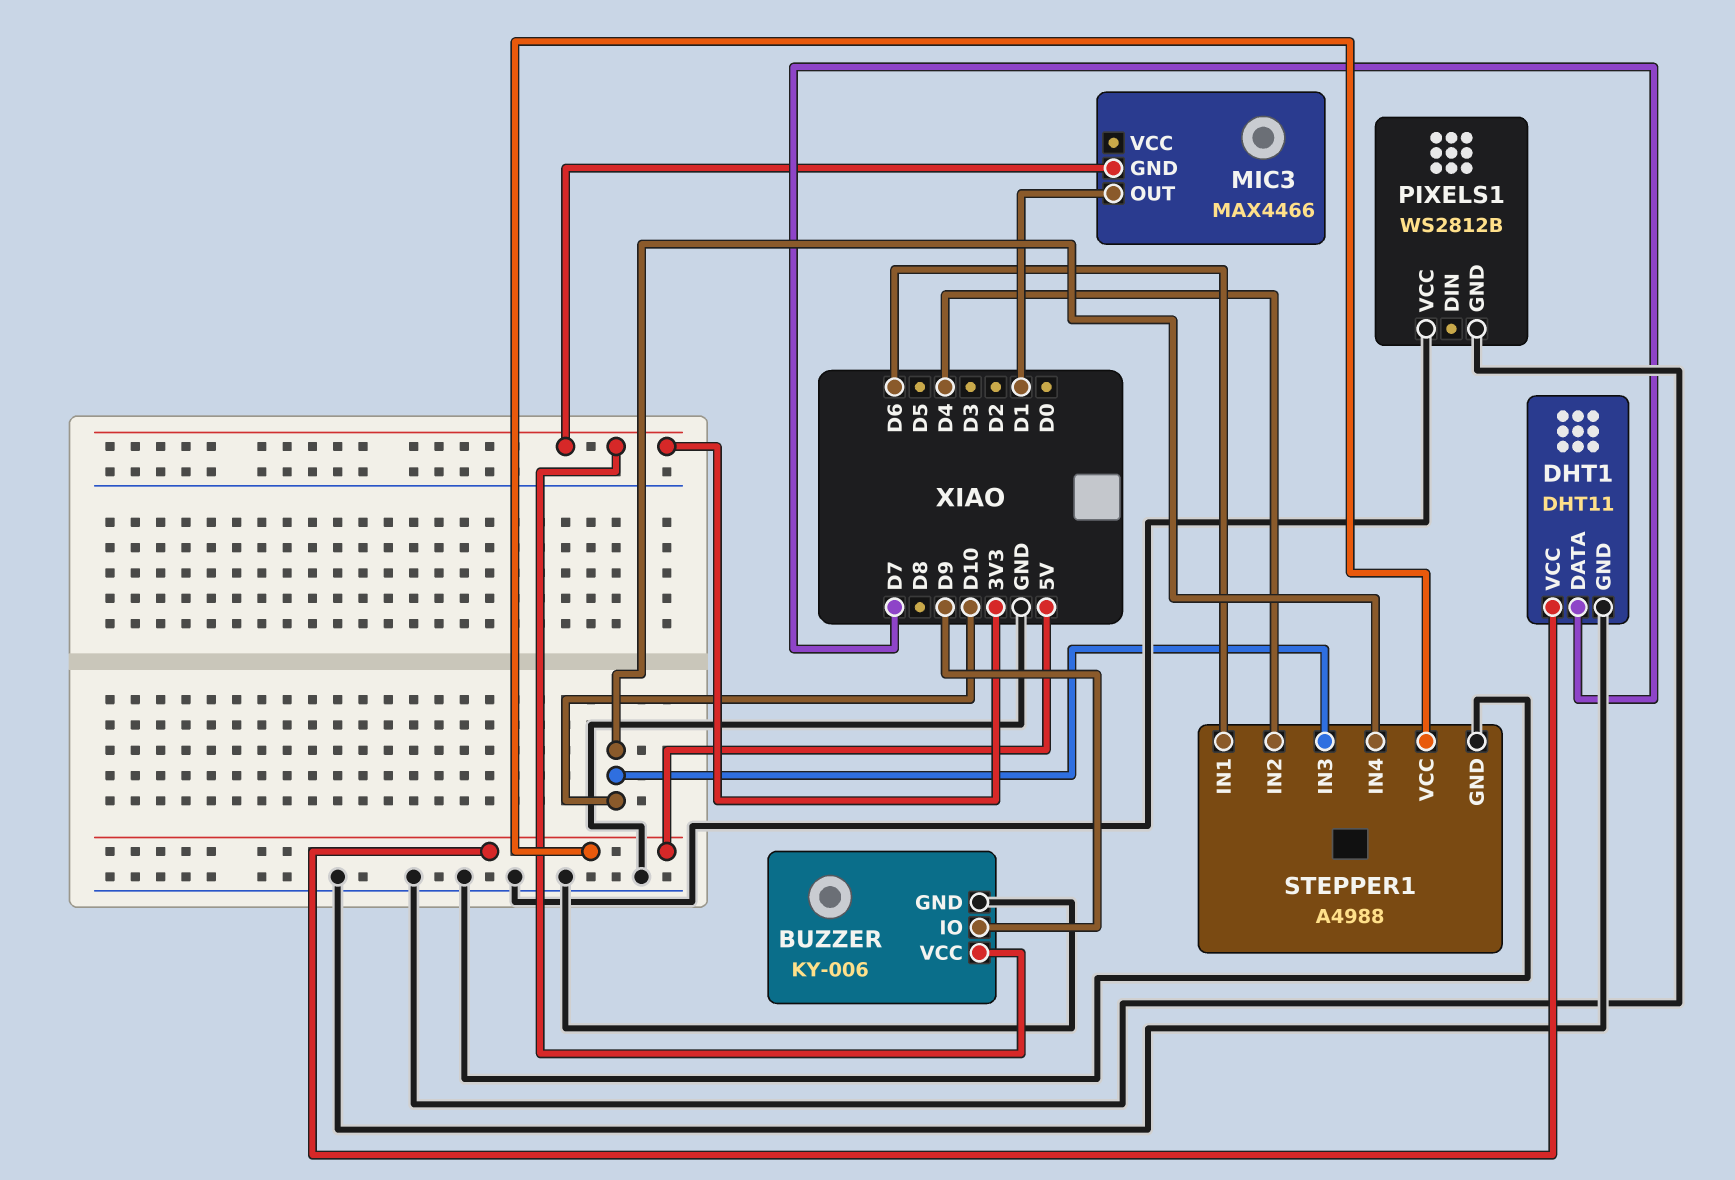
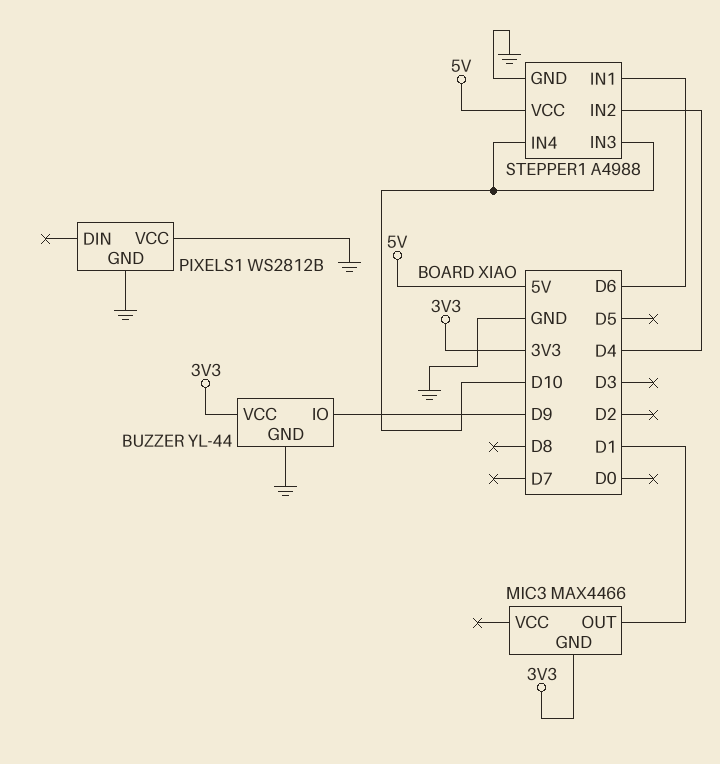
BUZZER: KY-006 -> YL-44
DHT1: DHT11 -> none
DHT1 pin DATA: D7 -> none
DHT1 pin GND: GND -> none
DHT1 pin VCC: 5V -> none

